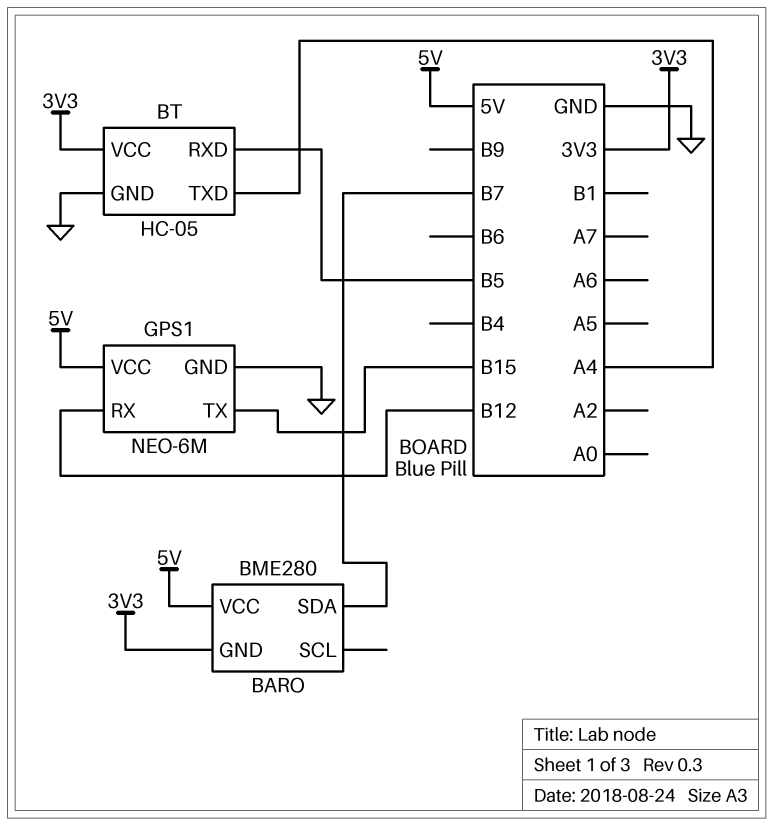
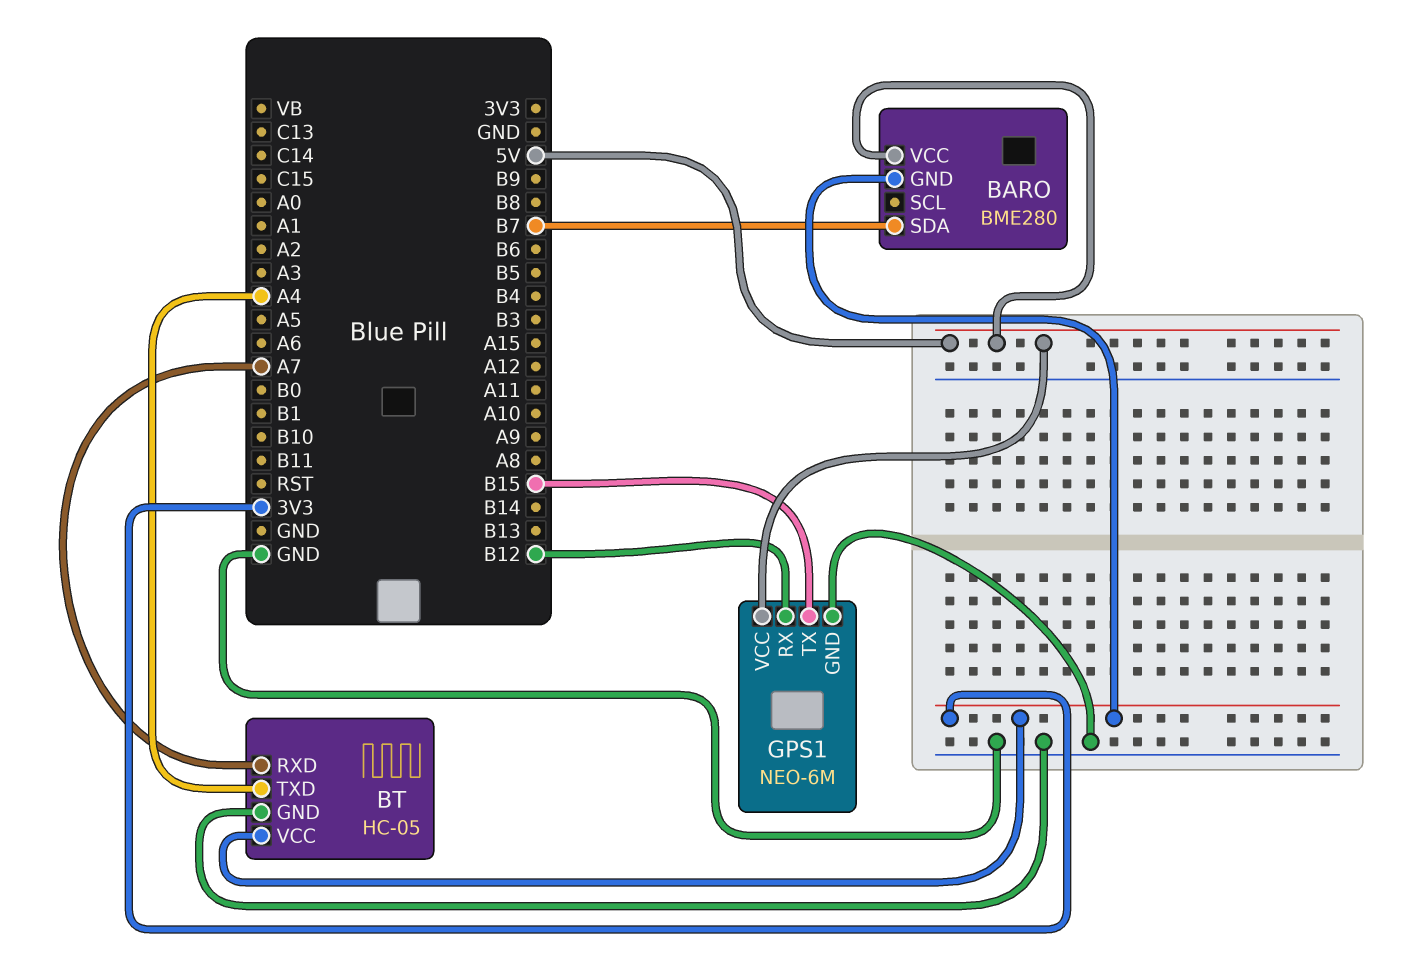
BT pin RXD: B5 -> A7

